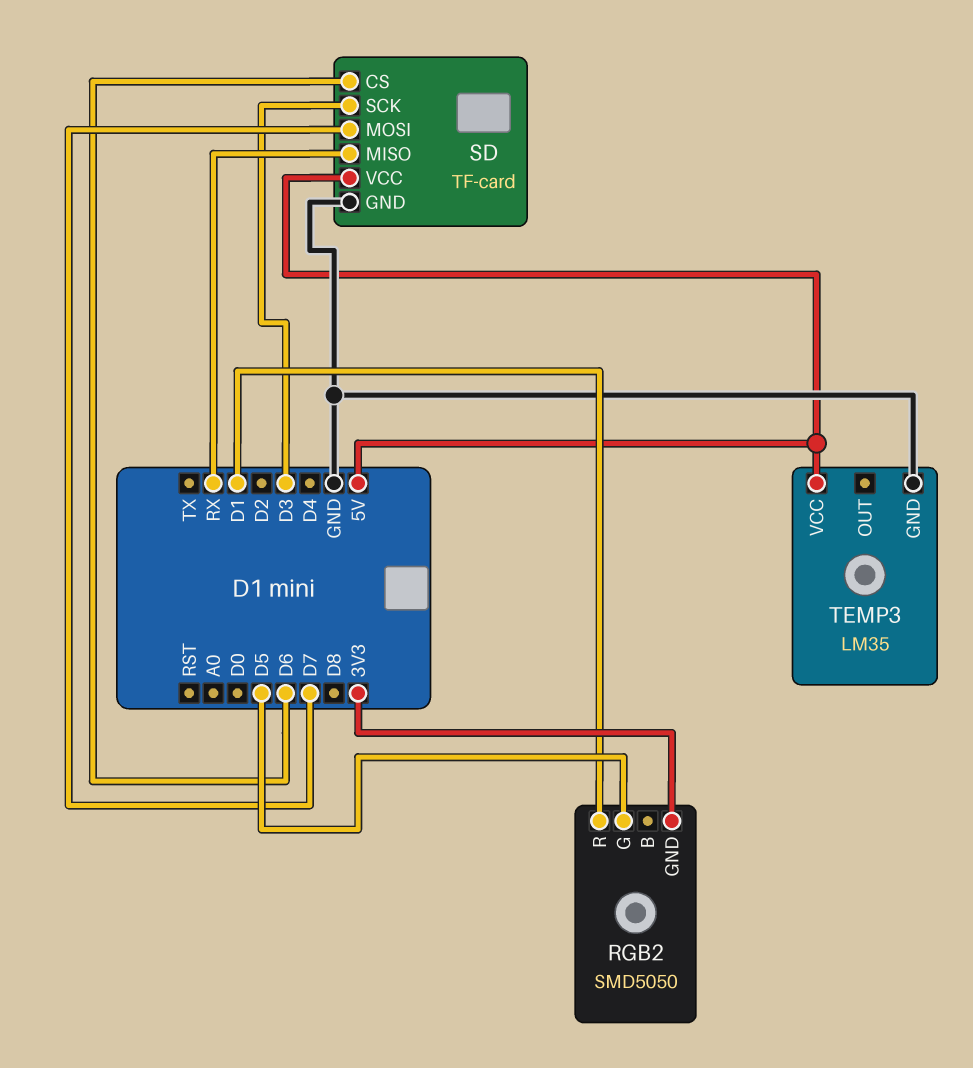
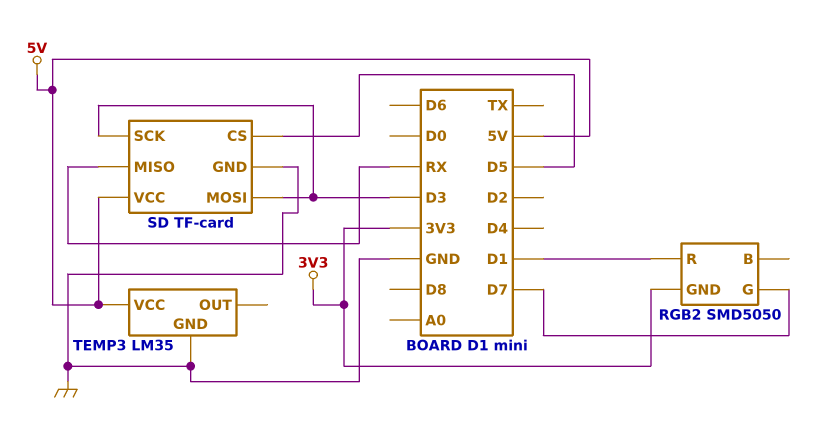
RGB2 pin G: D5 -> D7
SD pin CS: D6 -> D5
SD pin MOSI: D7 -> D3

